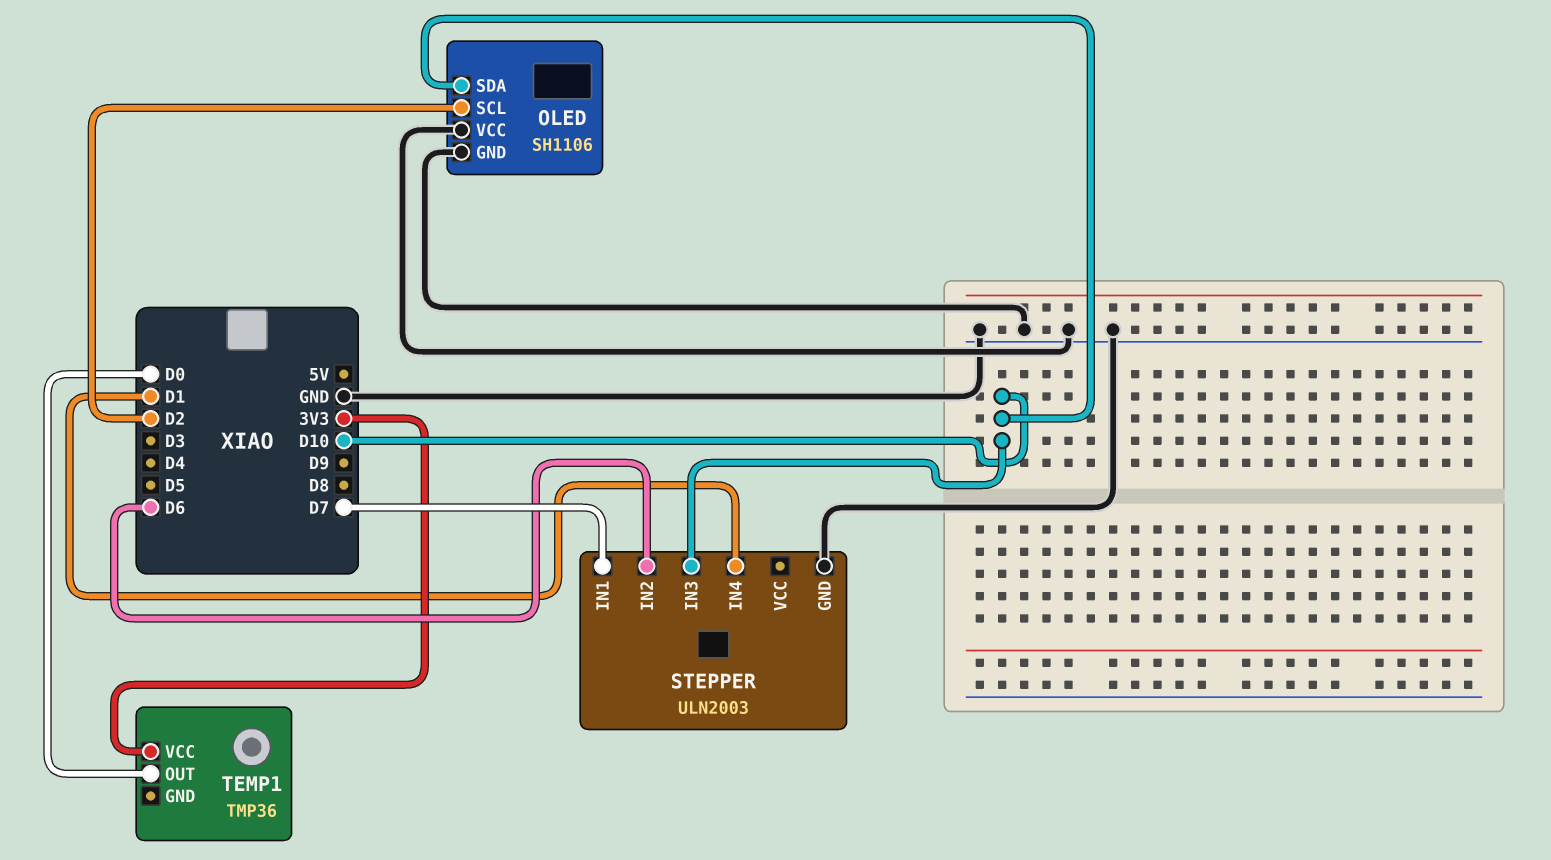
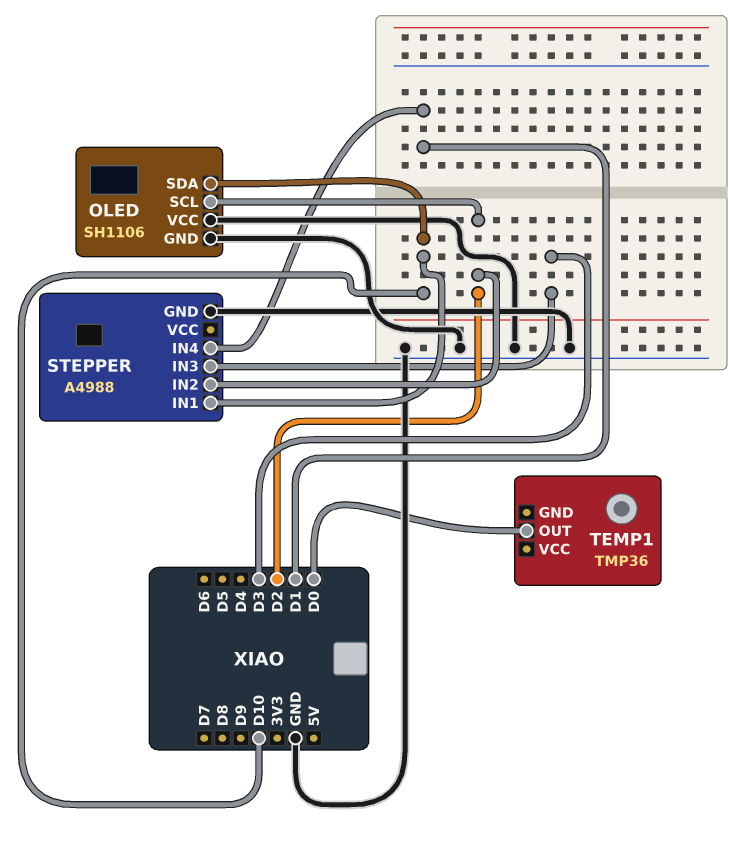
STEPPER: ULN2003 -> A4988
STEPPER pin IN1: D7 -> D10
STEPPER pin IN2: D6 -> D2
STEPPER pin IN3: D10 -> D3
TEMP1 pin VCC: 3V3 -> none

